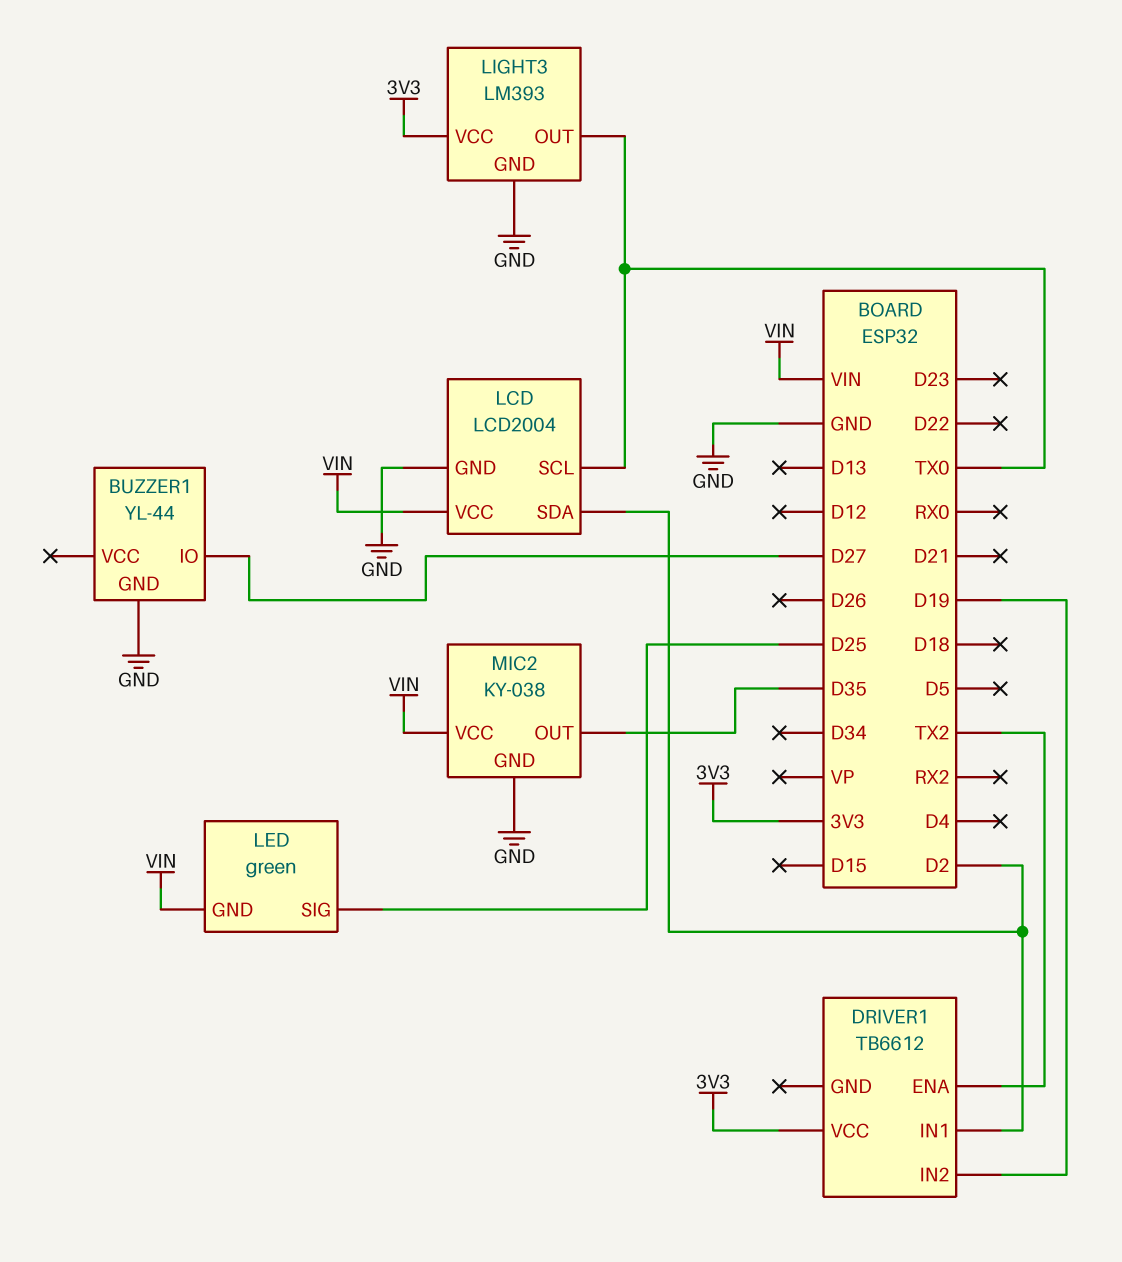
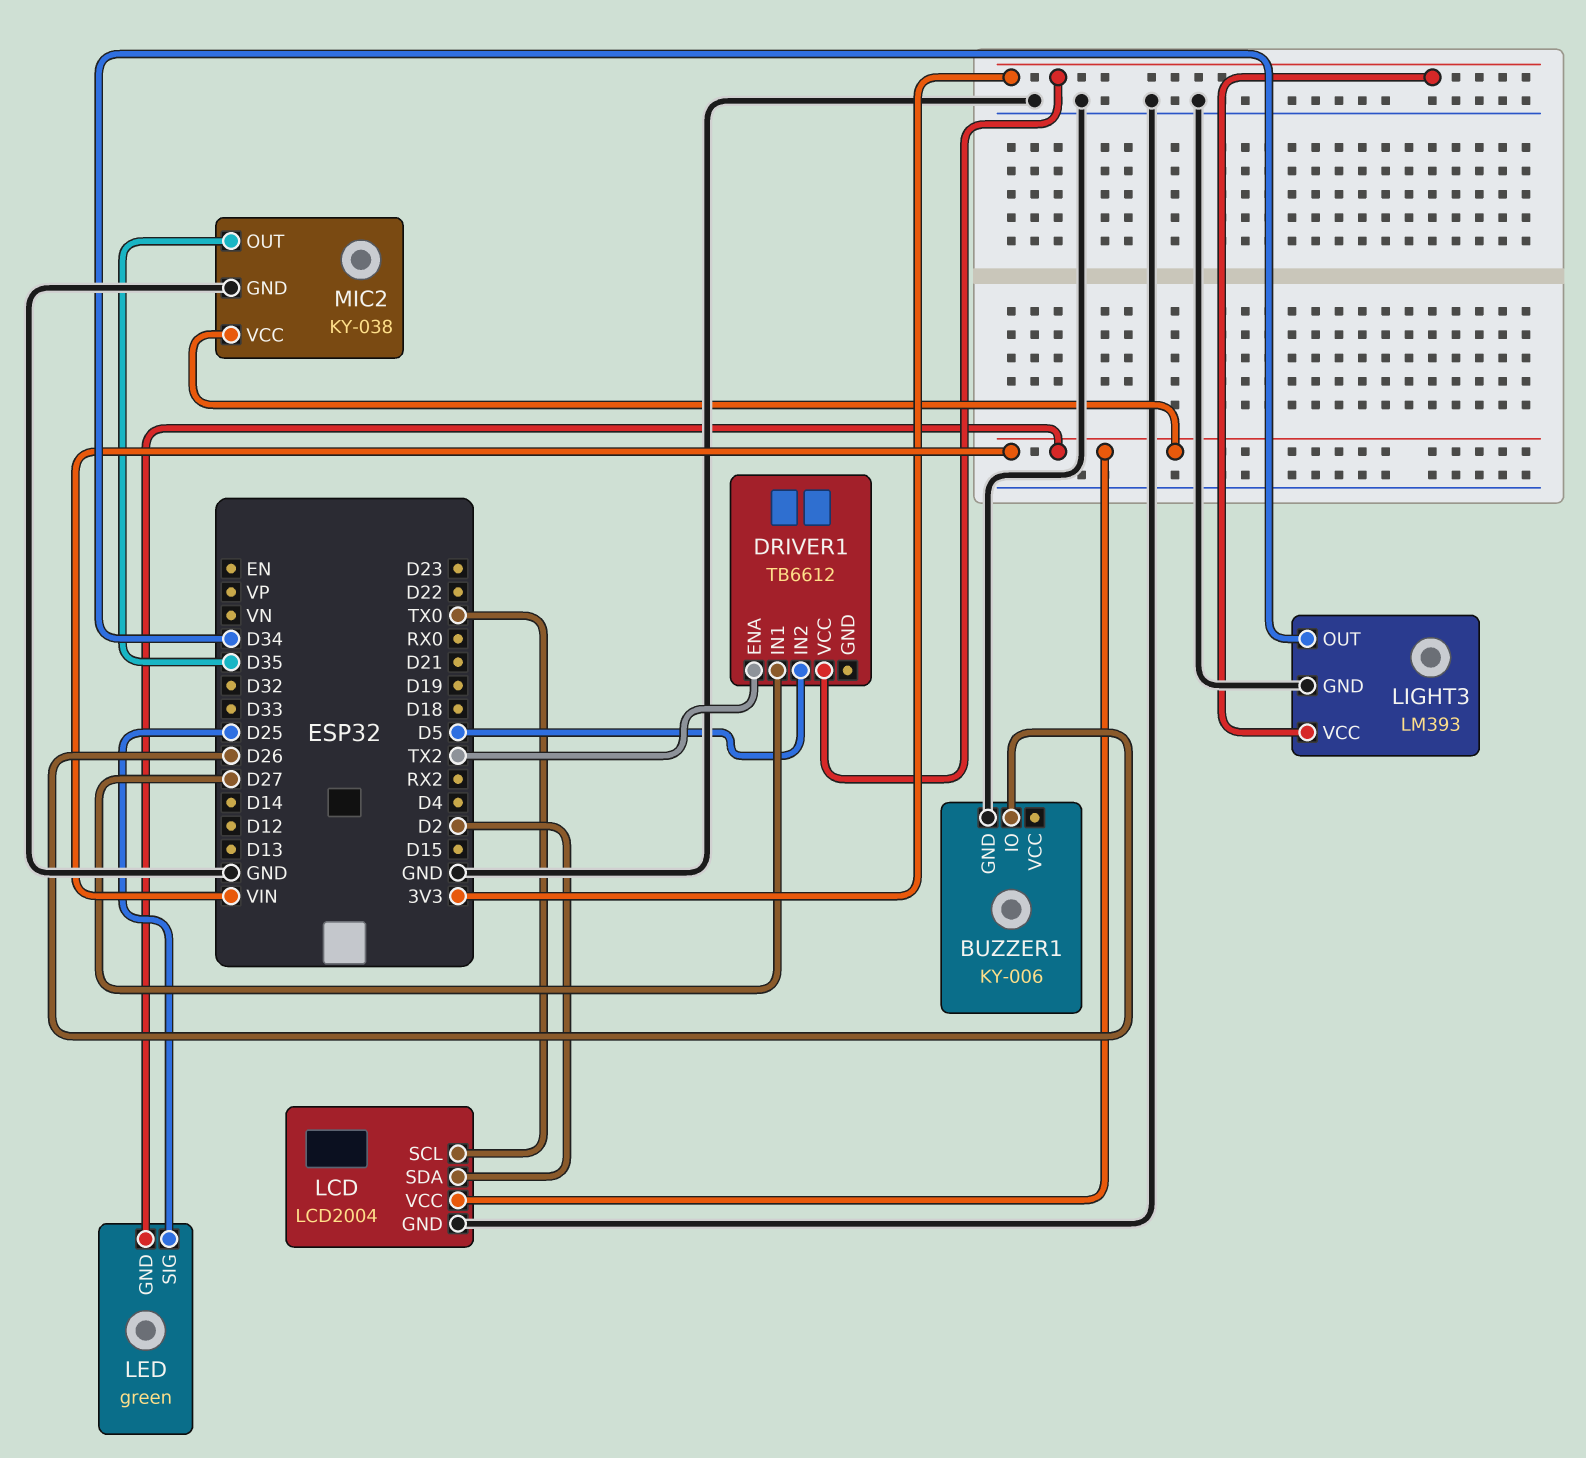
BUZZER1: YL-44 -> KY-006
BUZZER1 pin IO: D27 -> D26
DRIVER1 pin IN1: D2 -> D27
DRIVER1 pin IN2: D19 -> D5
LIGHT3 pin OUT: TX0 -> D34

